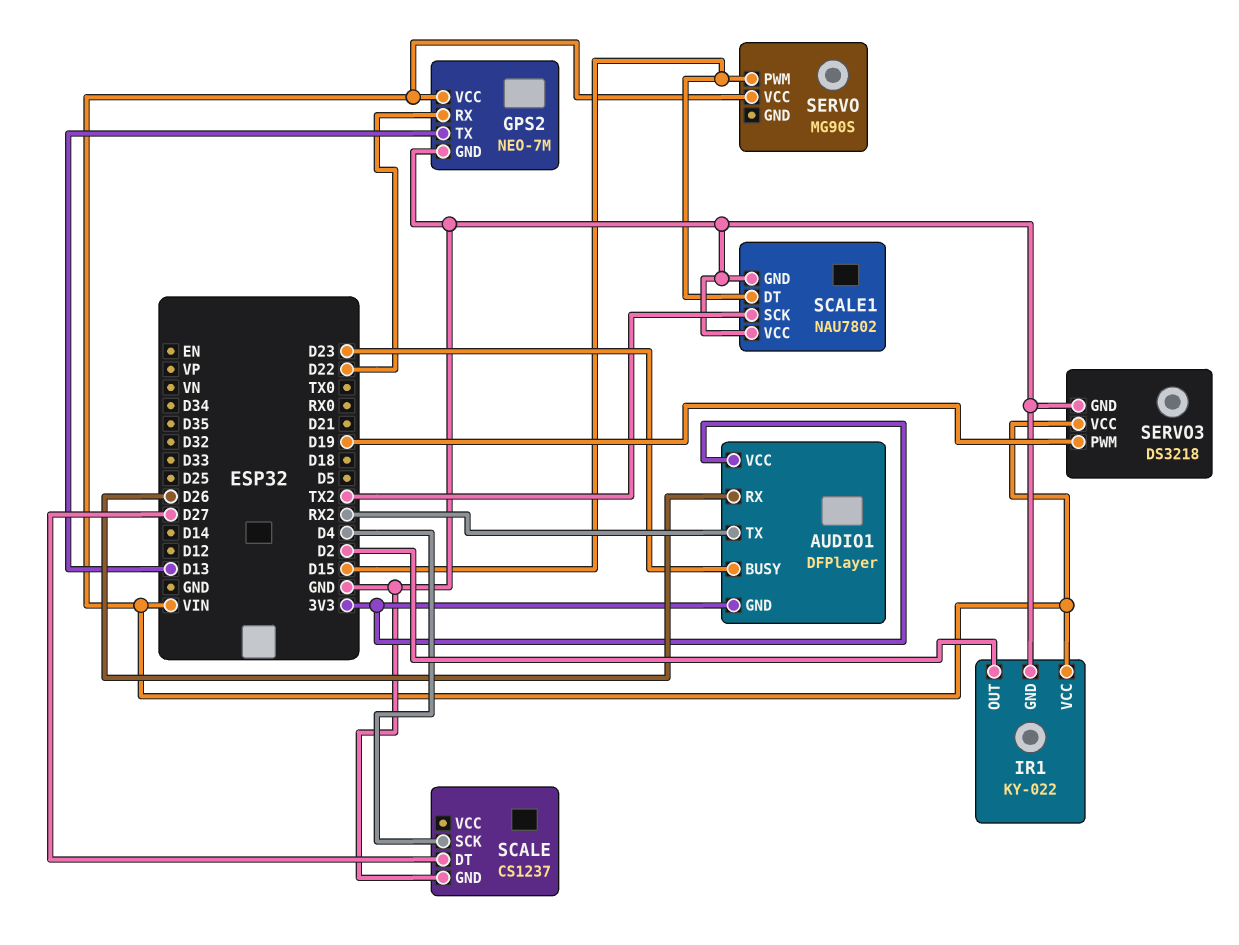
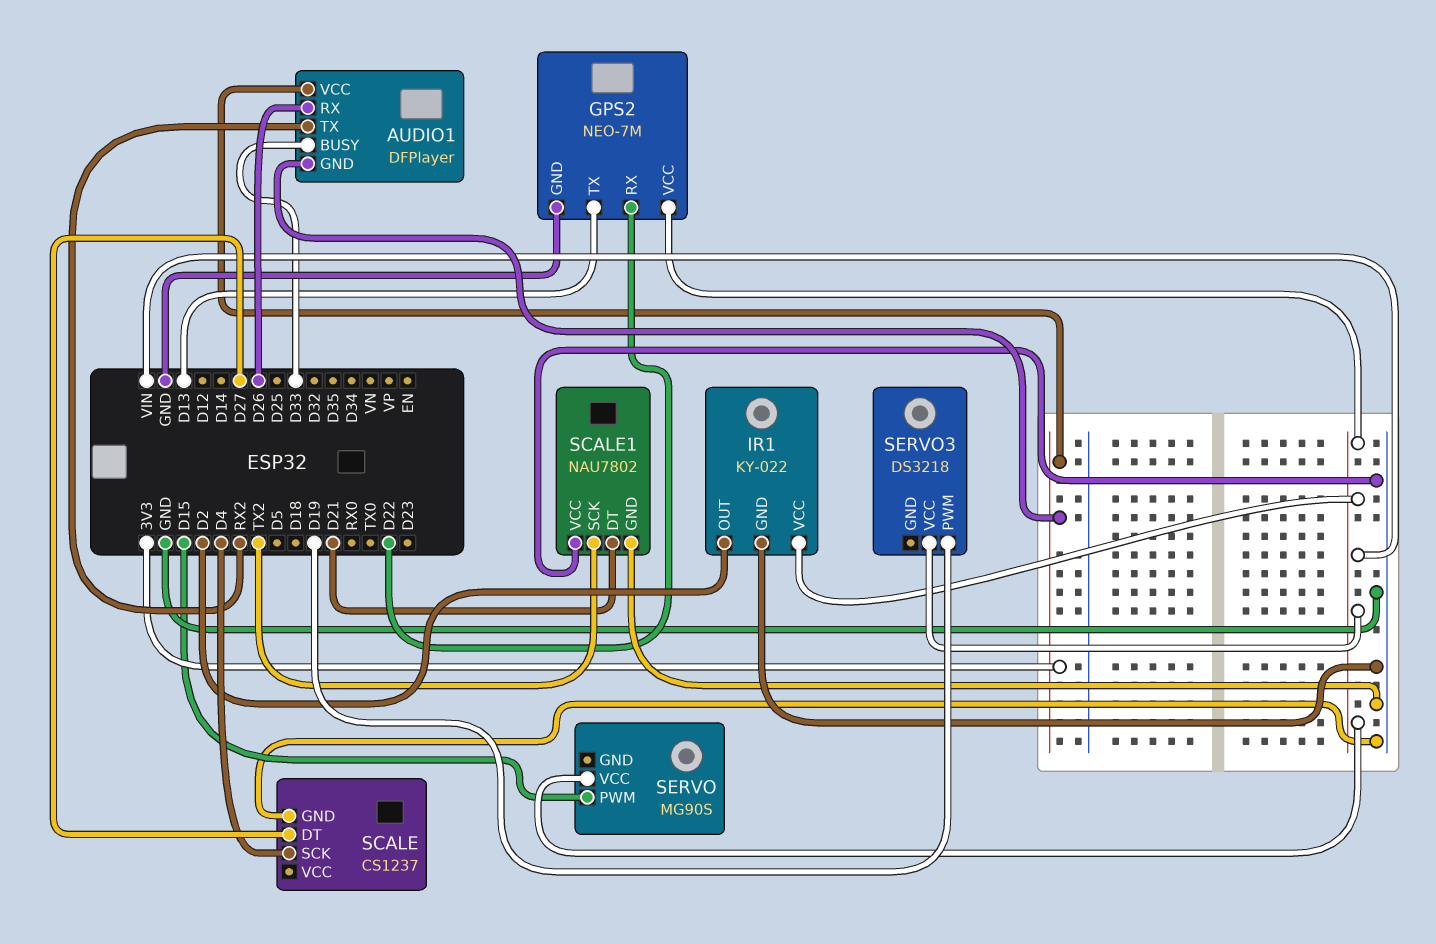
AUDIO1 pin BUSY: D23 -> D33
SCALE1 pin DT: D15 -> D21
SERVO3 pin GND: GND -> none

